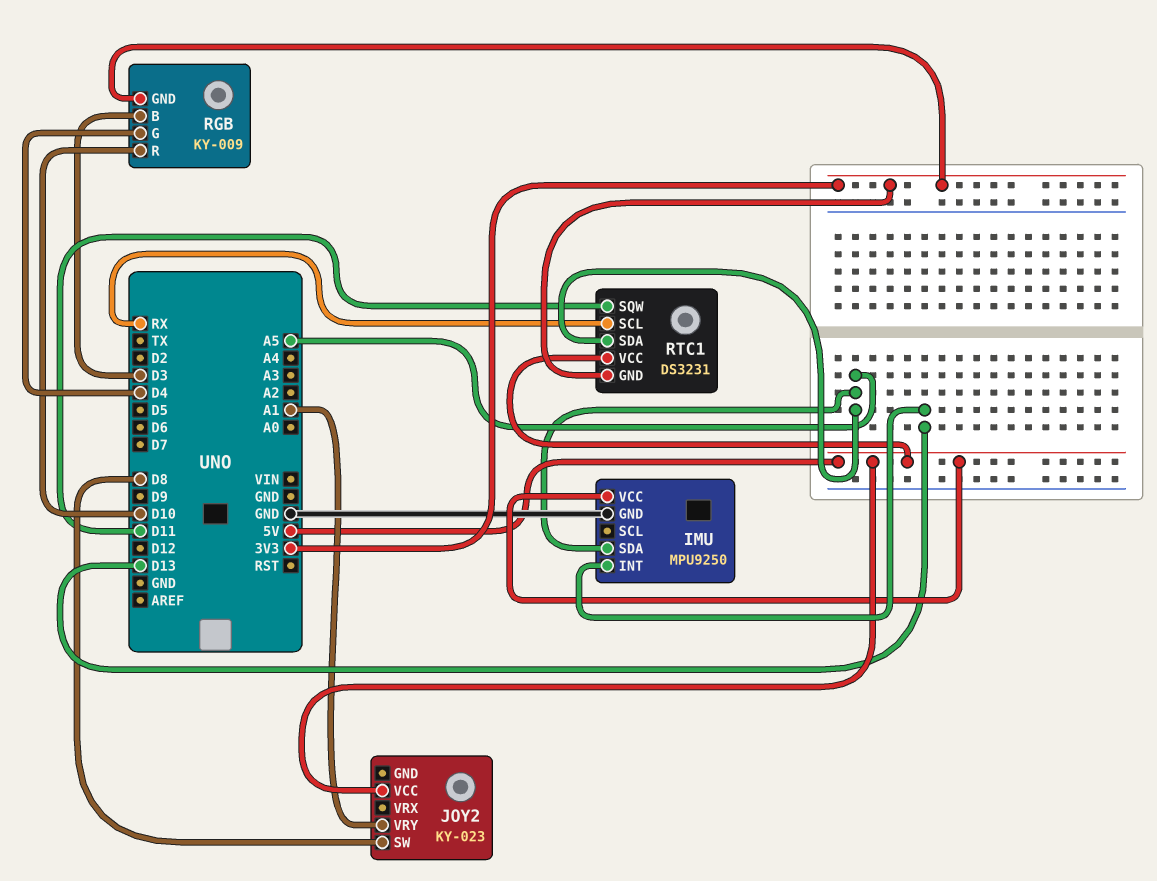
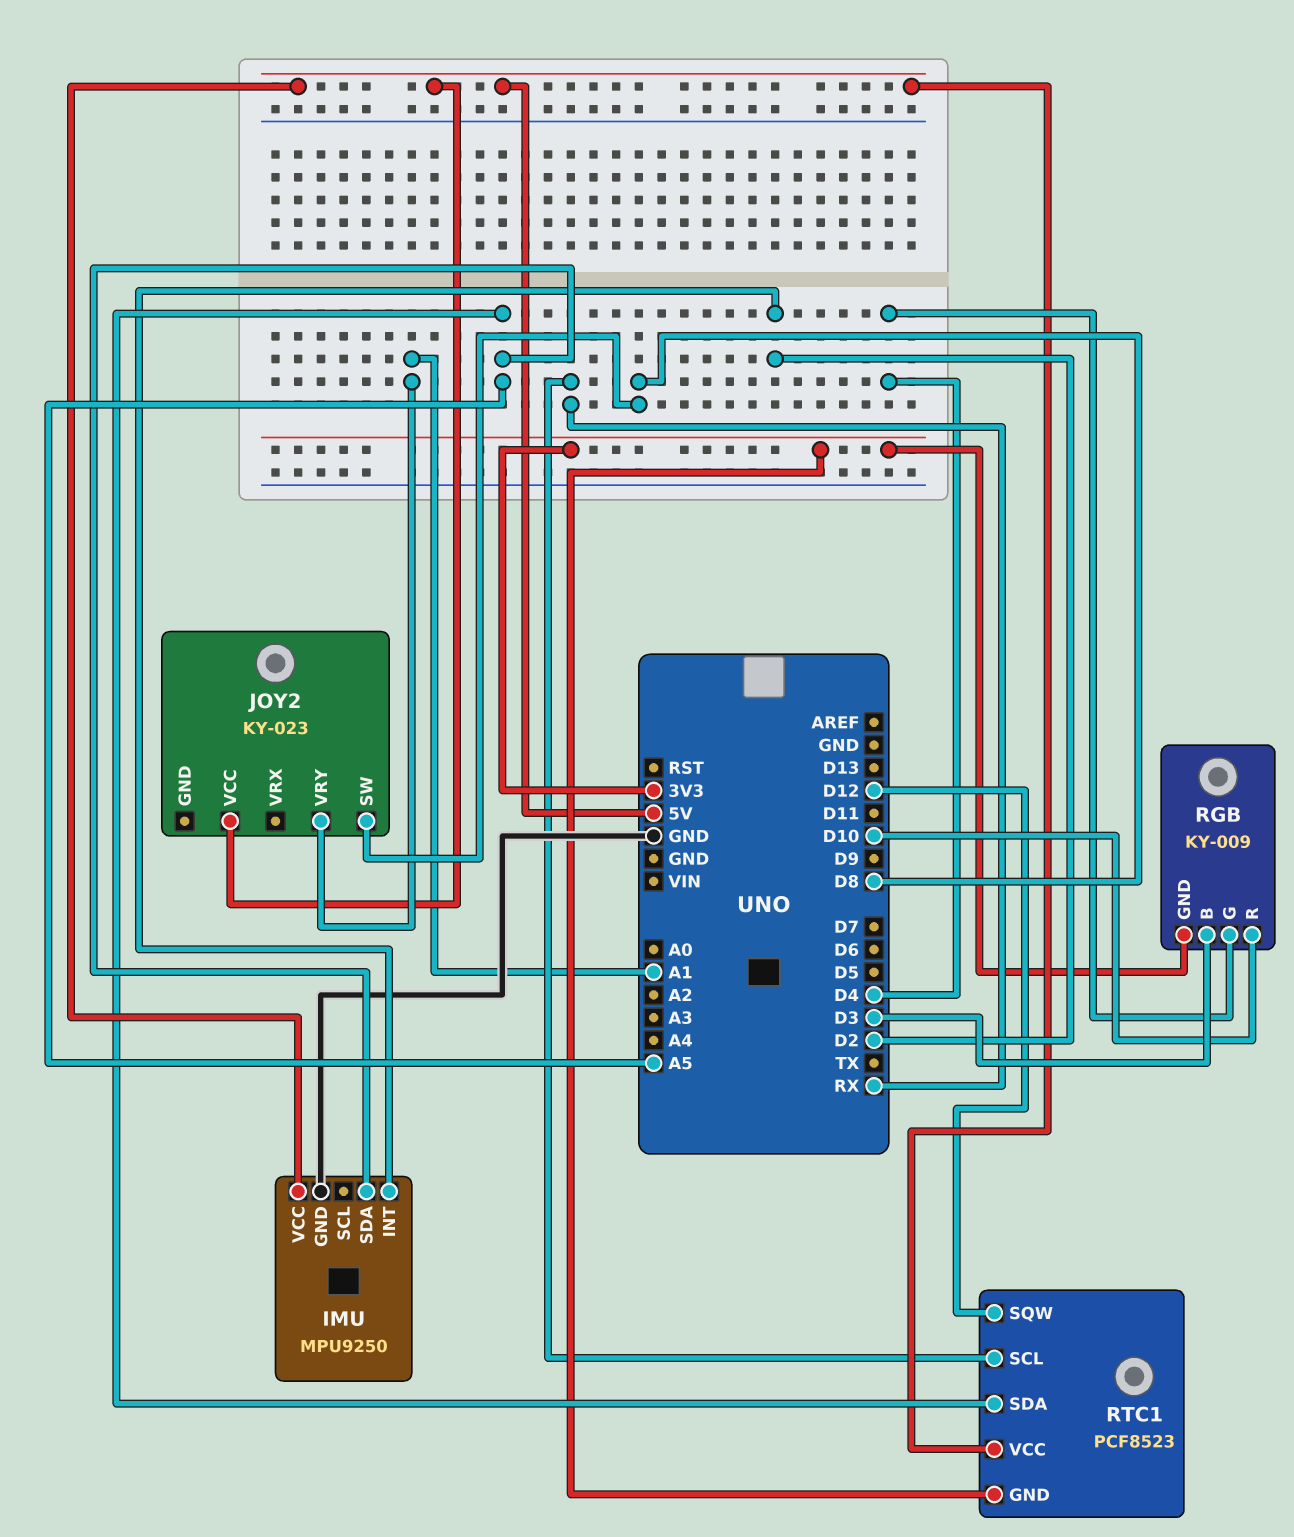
IMU pin INT: D13 -> D2
RTC1: DS3231 -> PCF8523
RTC1 pin SQW: D11 -> D12

